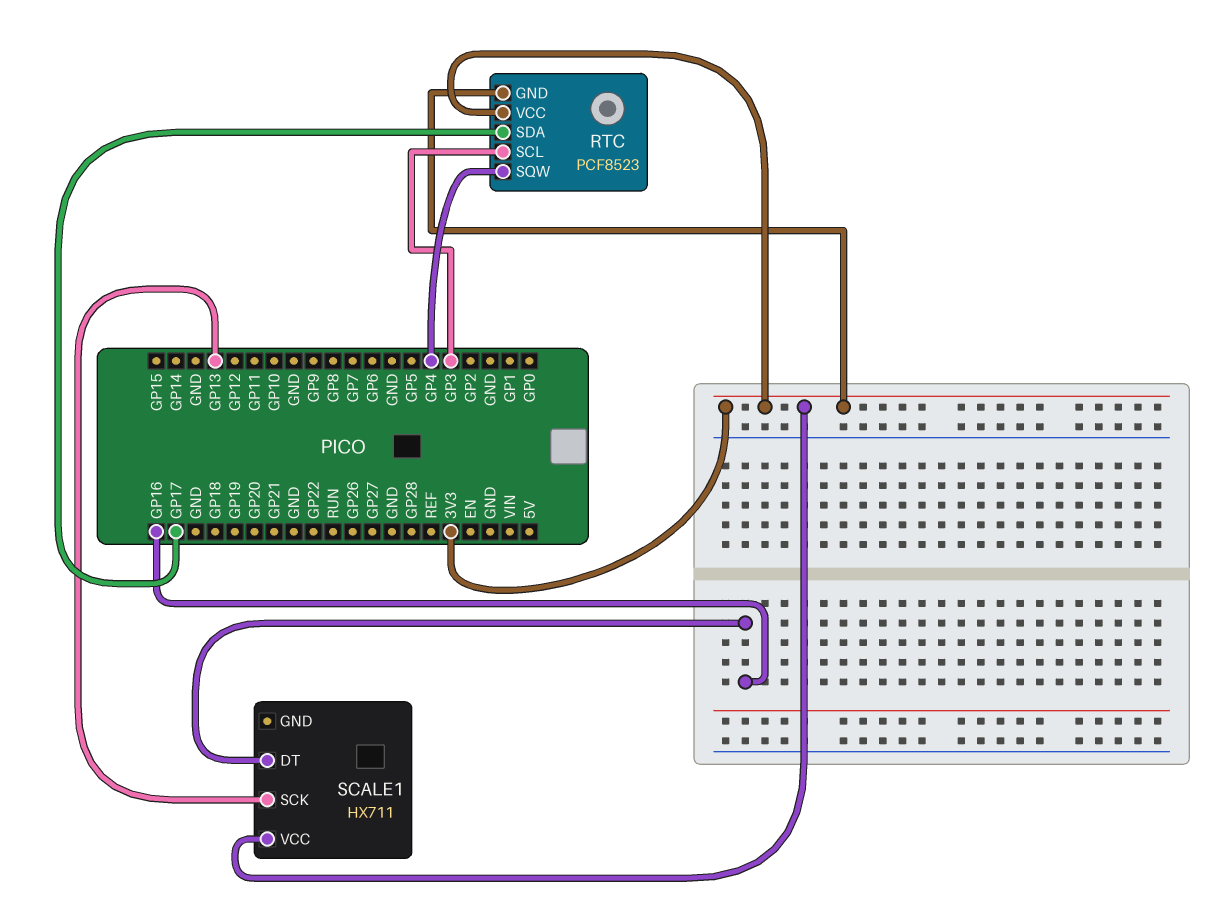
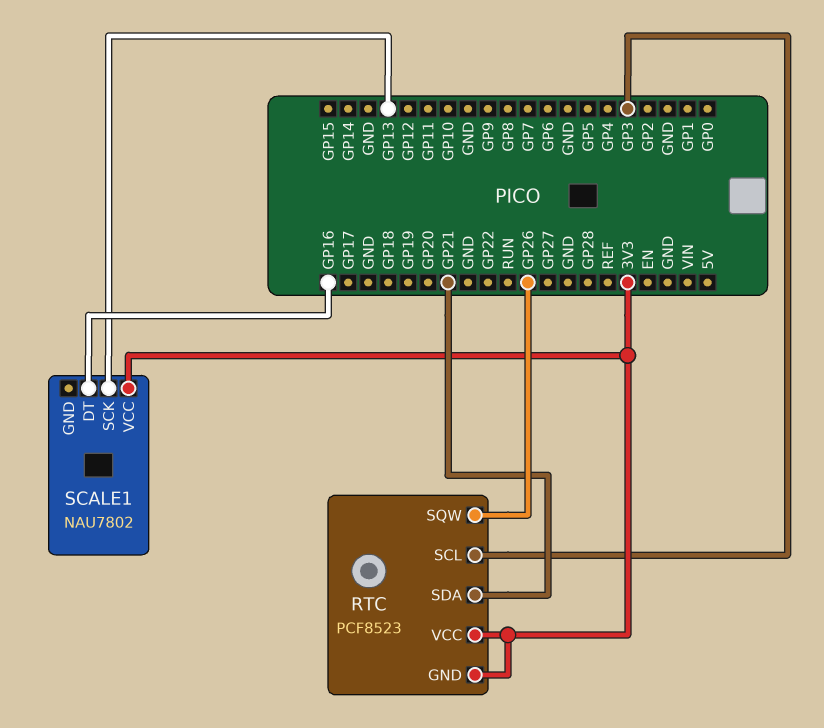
RTC pin SDA: GP17 -> GP21
RTC pin SQW: GP4 -> GP26
SCALE1: HX711 -> NAU7802

